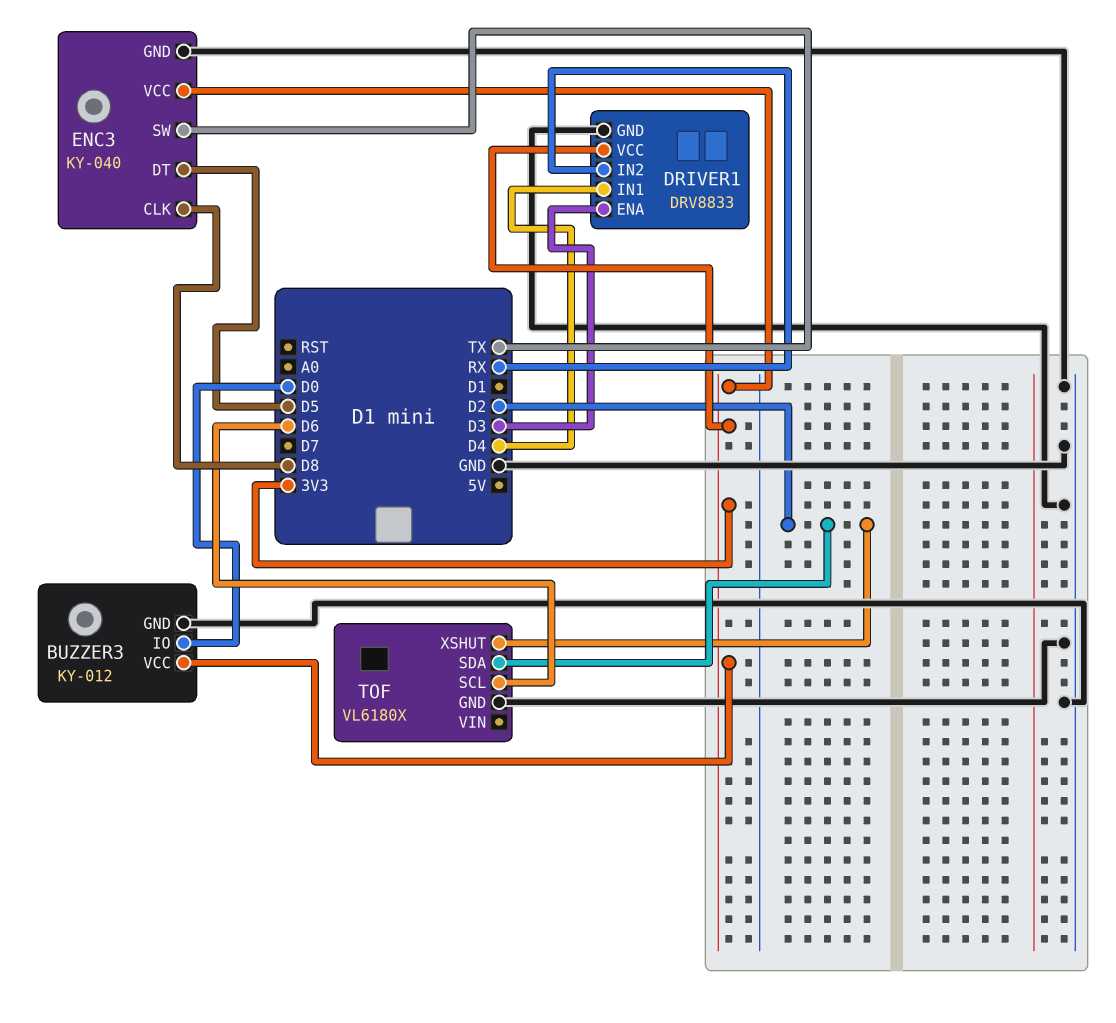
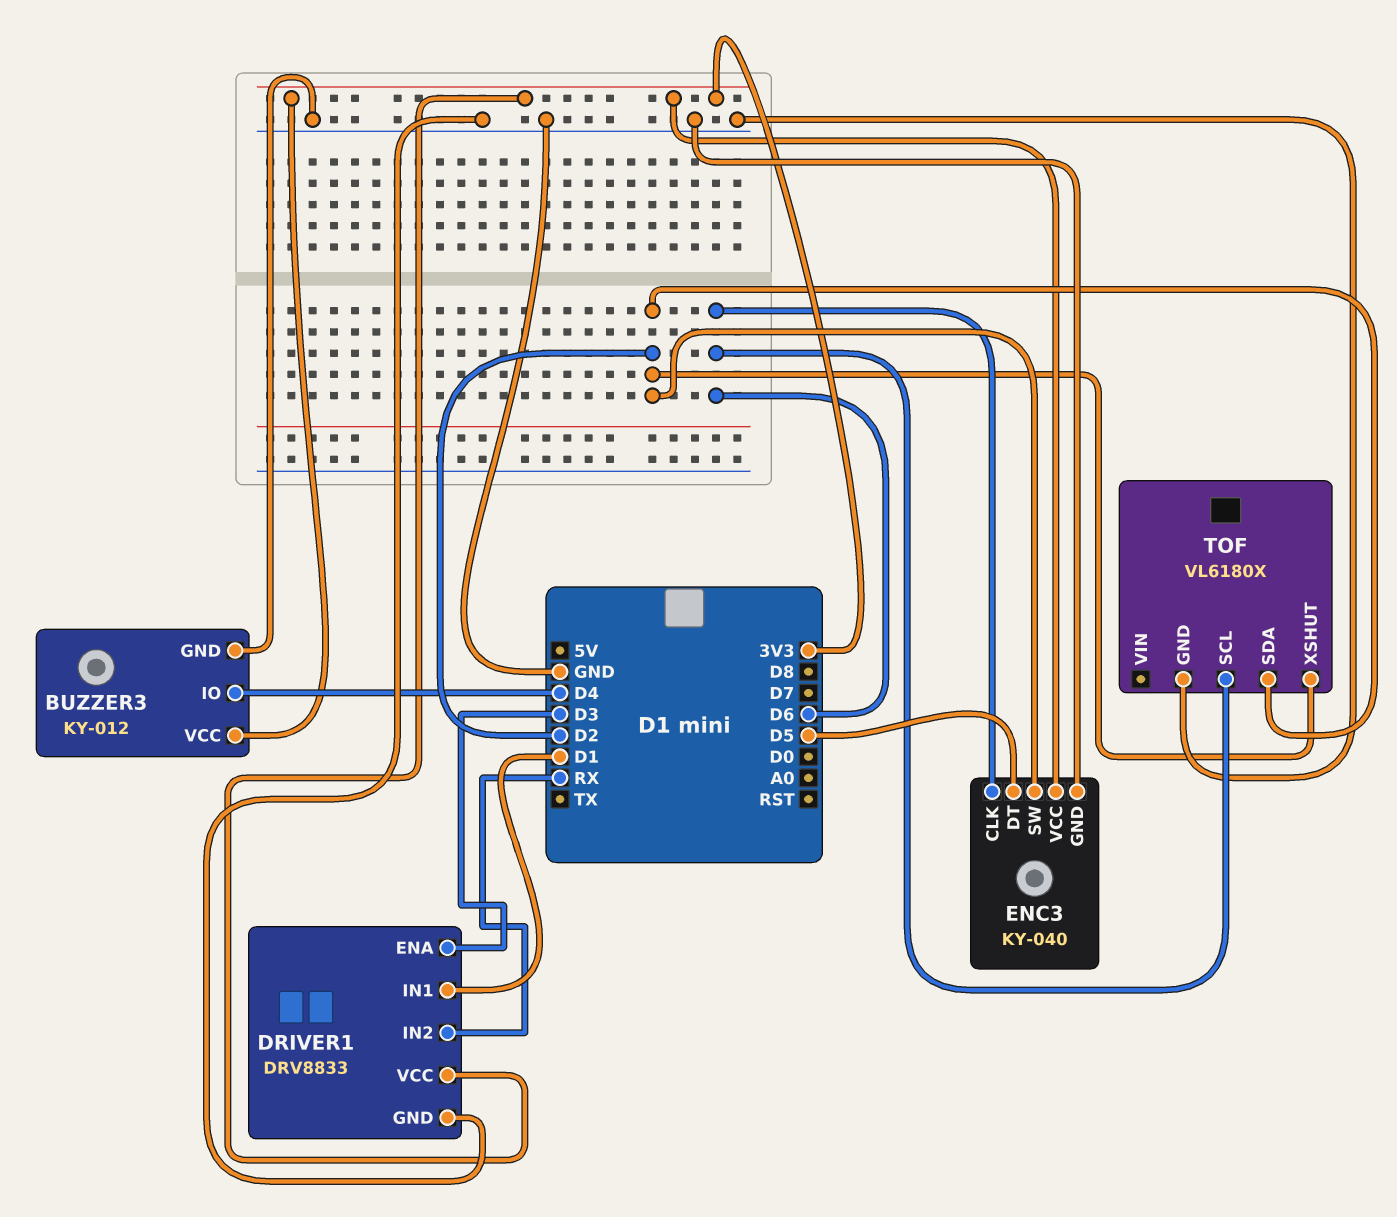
BUZZER3 pin IO: D0 -> D4
DRIVER1 pin IN1: D4 -> D1
ENC3 pin CLK: D8 -> D6
ENC3 pin SW: TX -> D2

